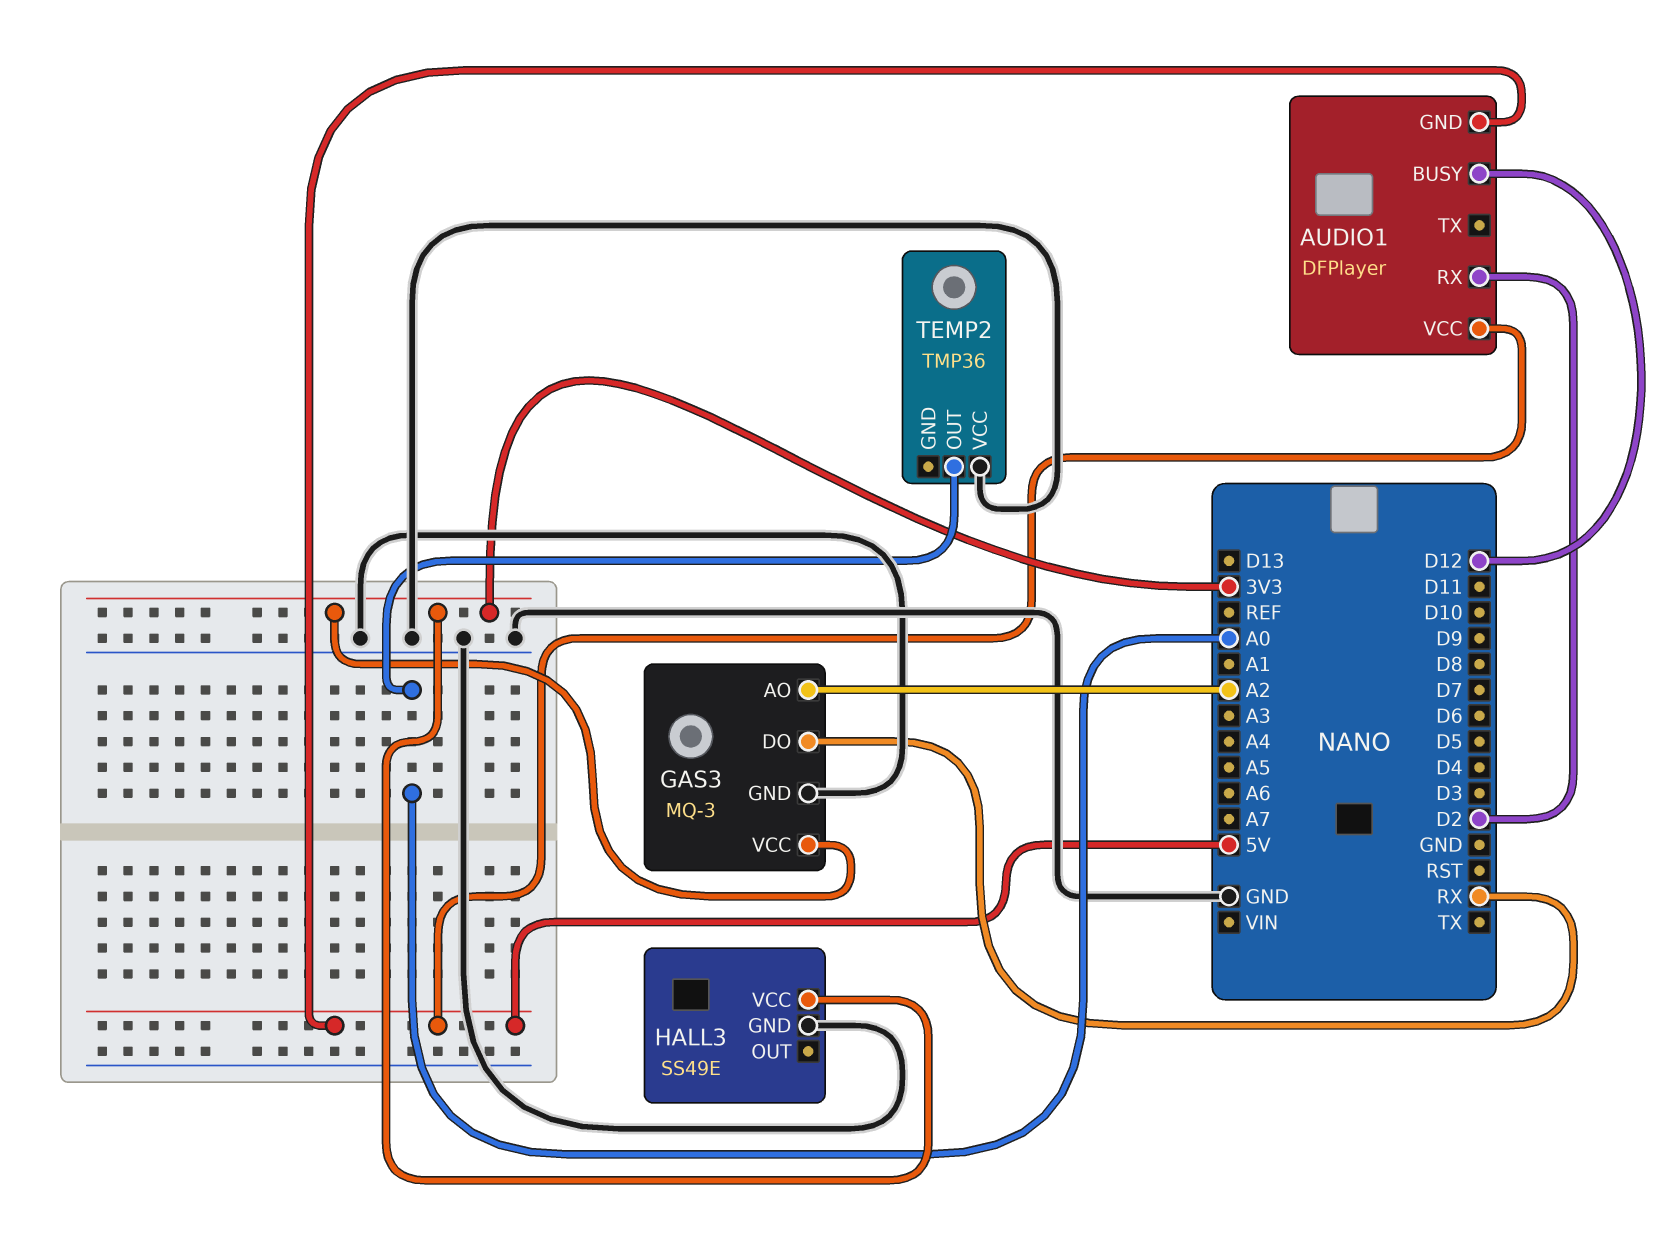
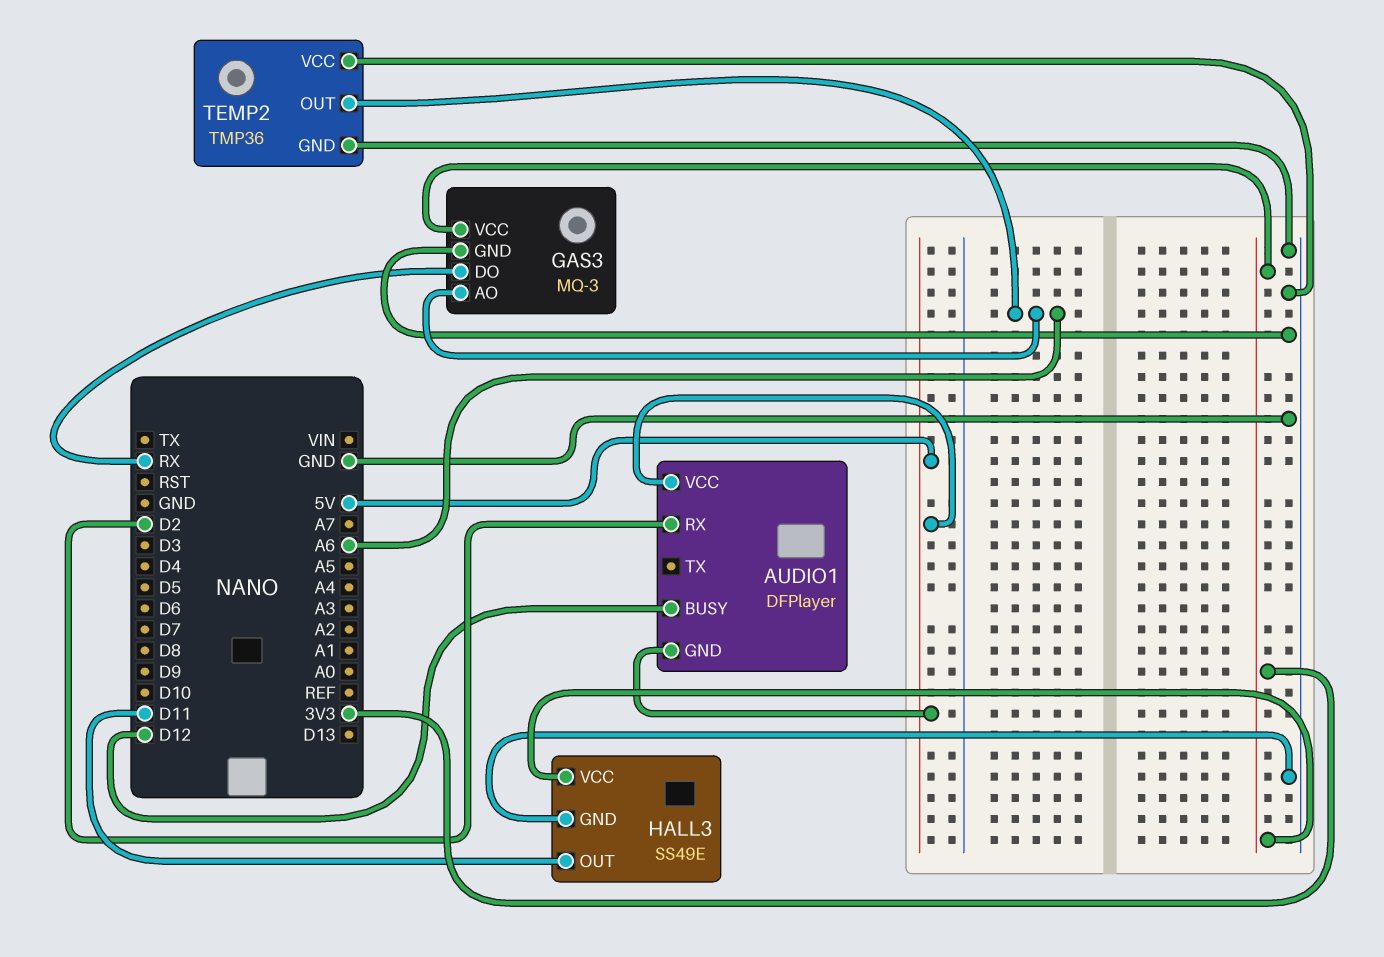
GAS3 pin AO: A2 -> A6
HALL3 pin OUT: none -> D11
TEMP2 pin GND: none -> GND
TEMP2 pin OUT: A0 -> A6

